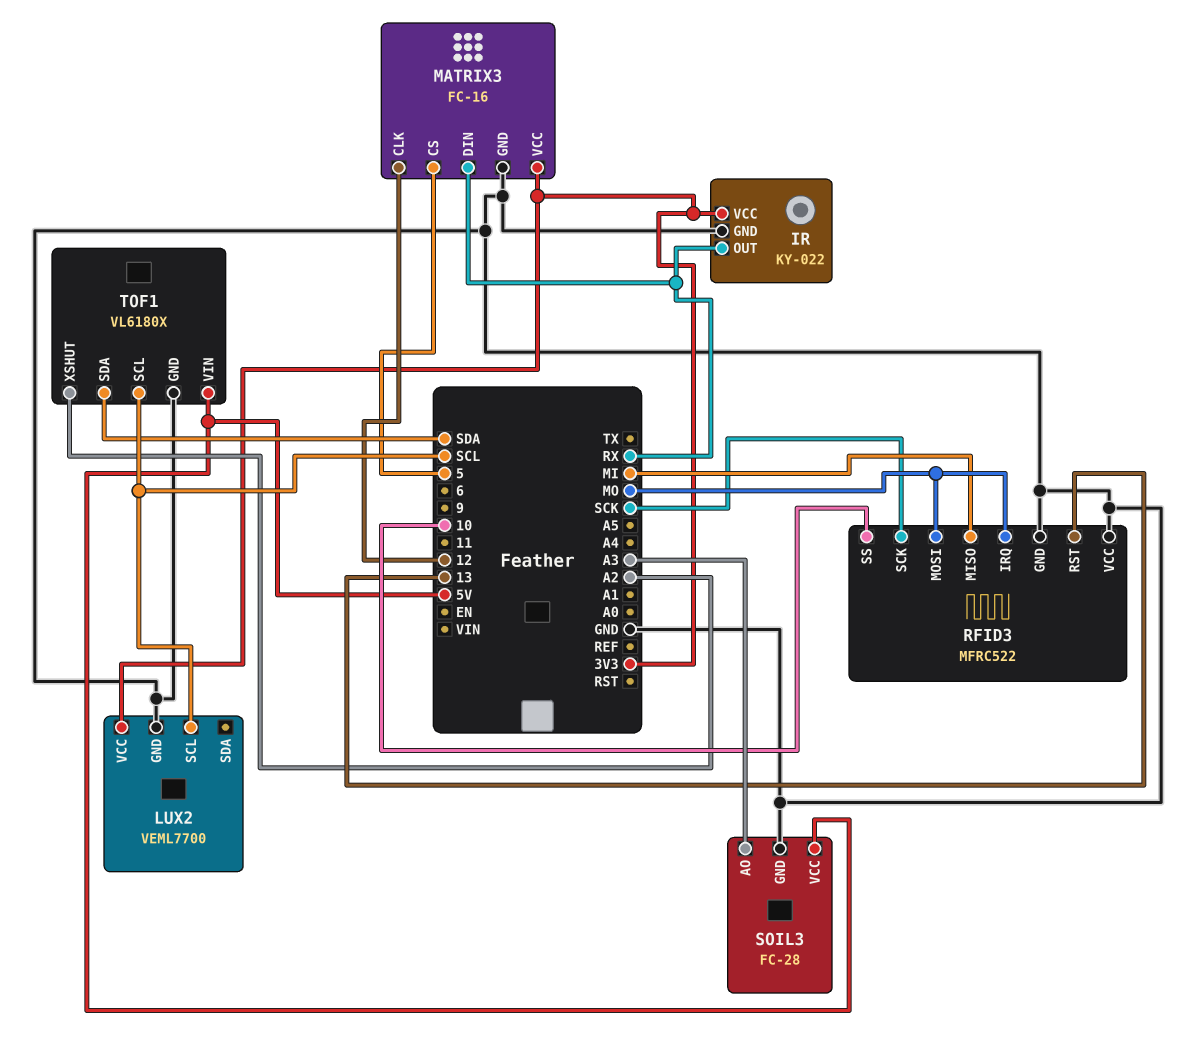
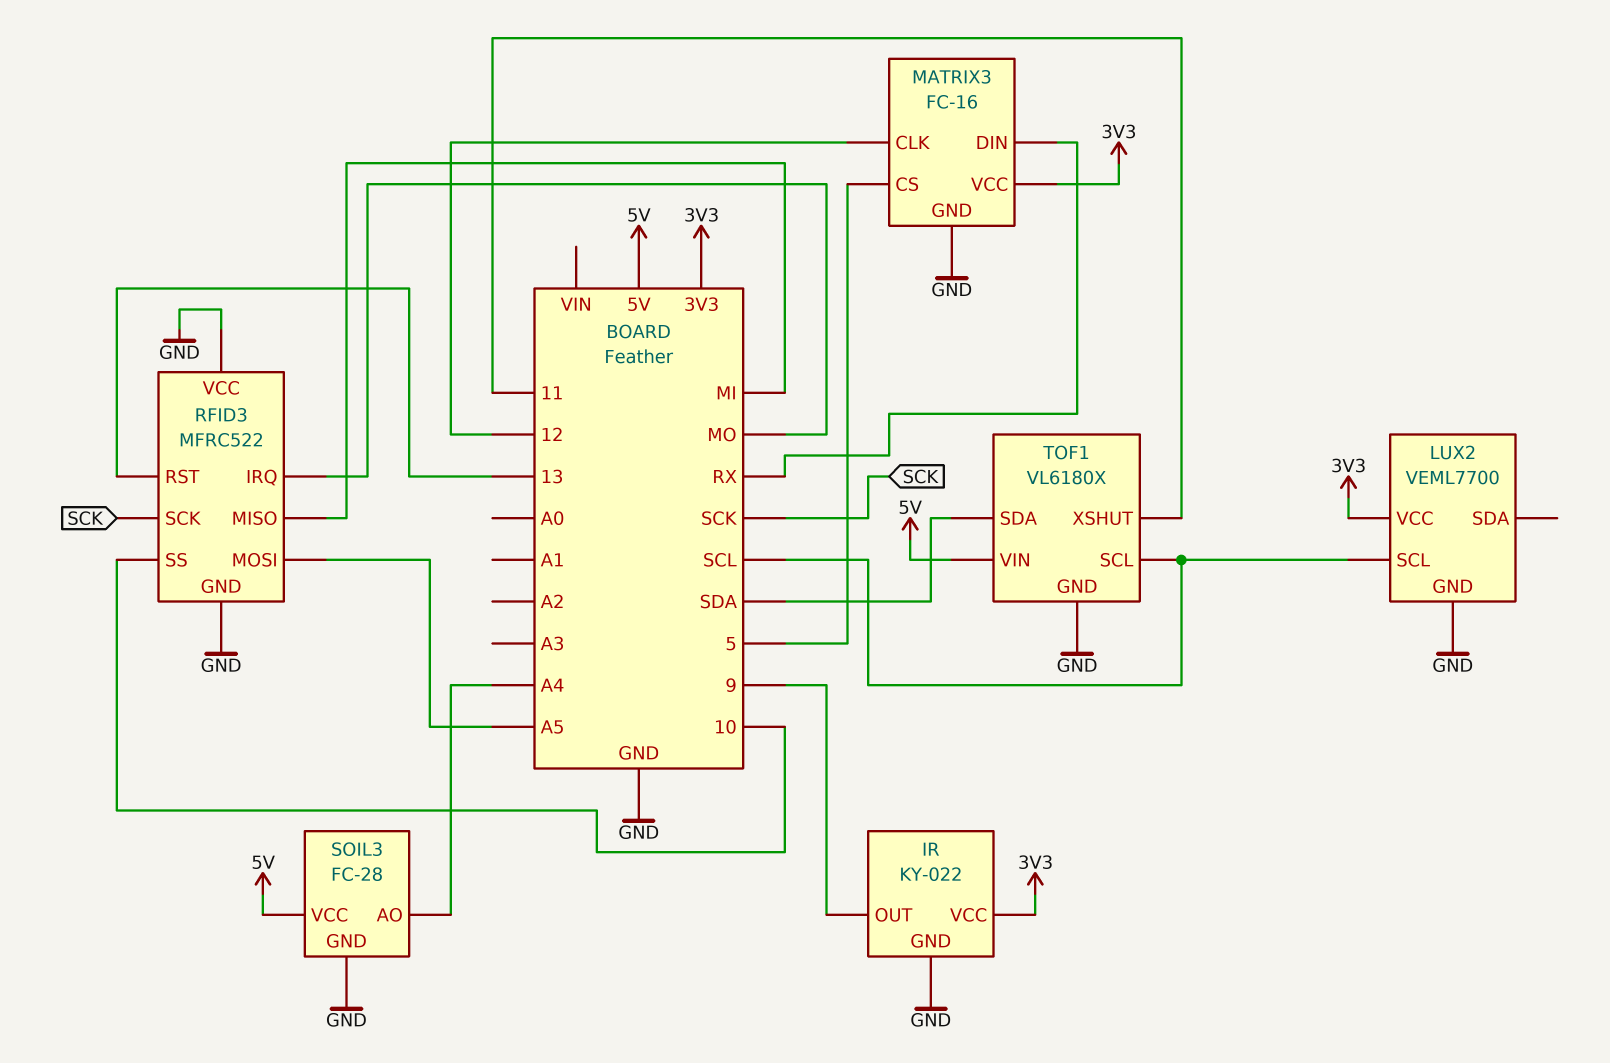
IR pin OUT: RX -> 9
RFID3 pin MOSI: MO -> A5
SOIL3 pin AO: A3 -> A4
TOF1 pin XSHUT: A2 -> 11

